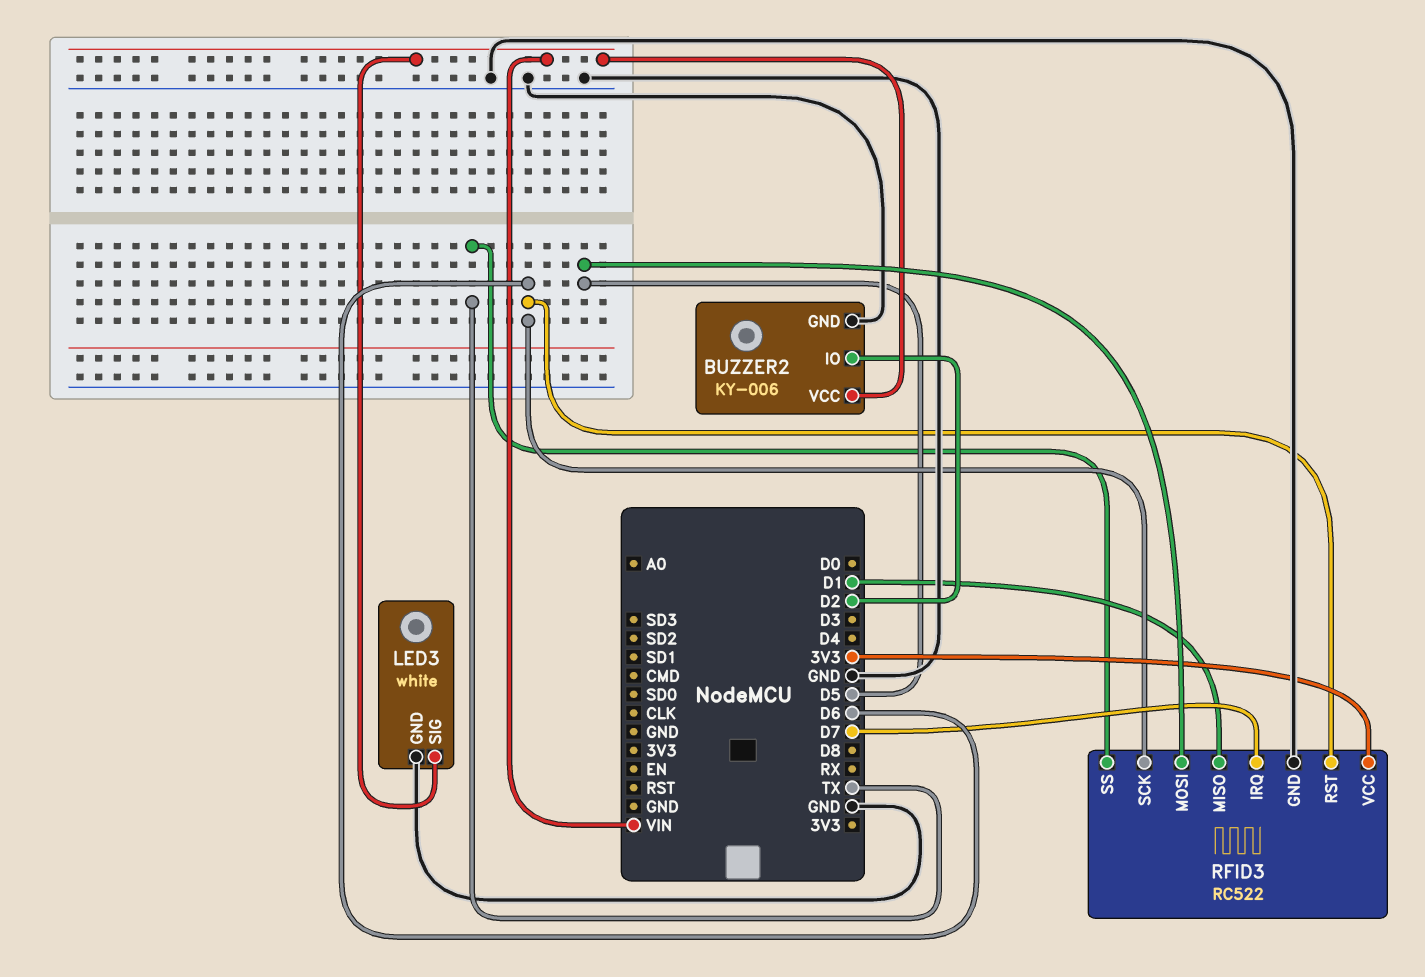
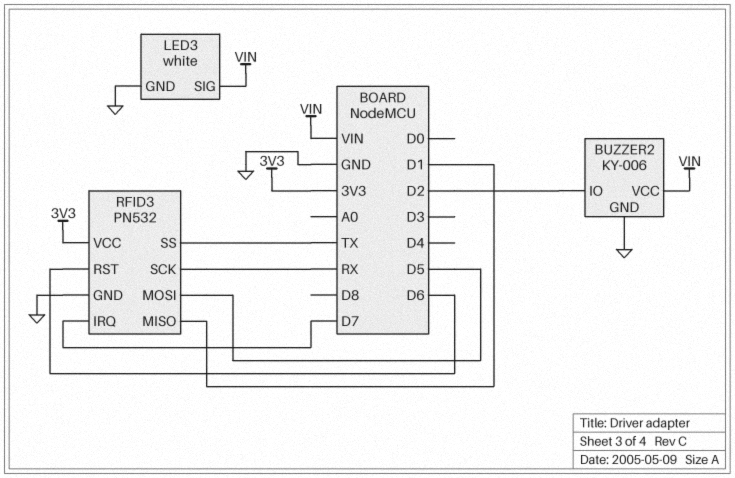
RFID3: RC522 -> PN532
RFID3 pin SCK: D6 -> RX

